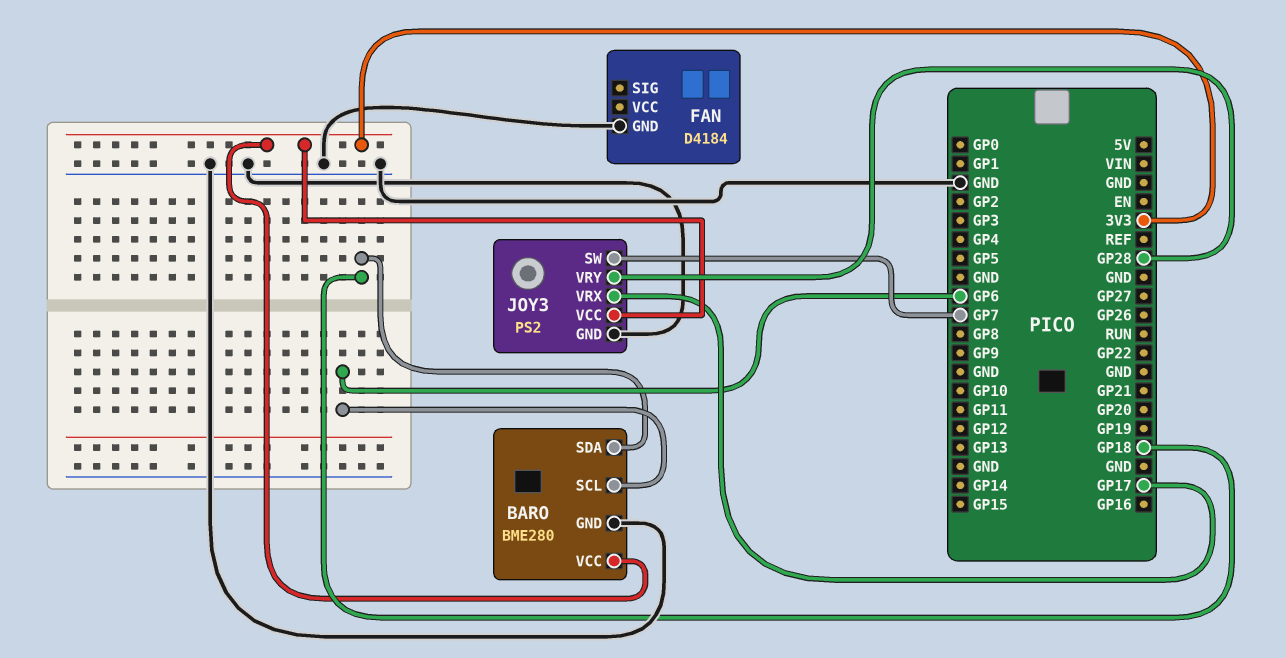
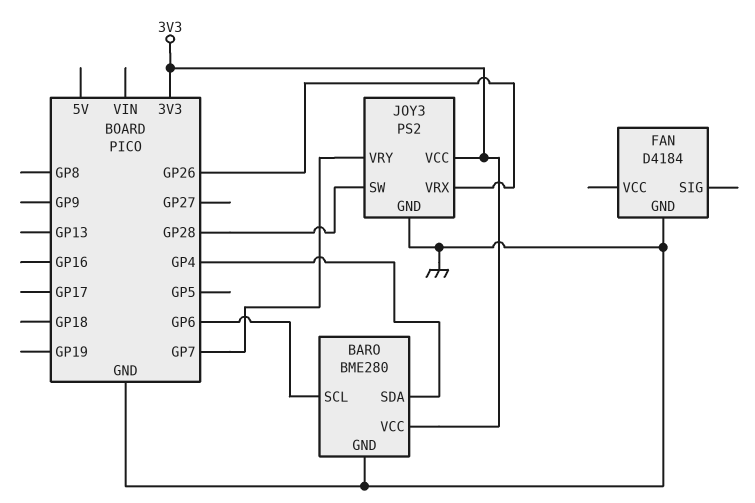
BARO pin SDA: GP18 -> GP4
JOY3 pin SW: GP7 -> GP28
JOY3 pin VRX: GP17 -> GP26
JOY3 pin VRY: GP28 -> GP7

